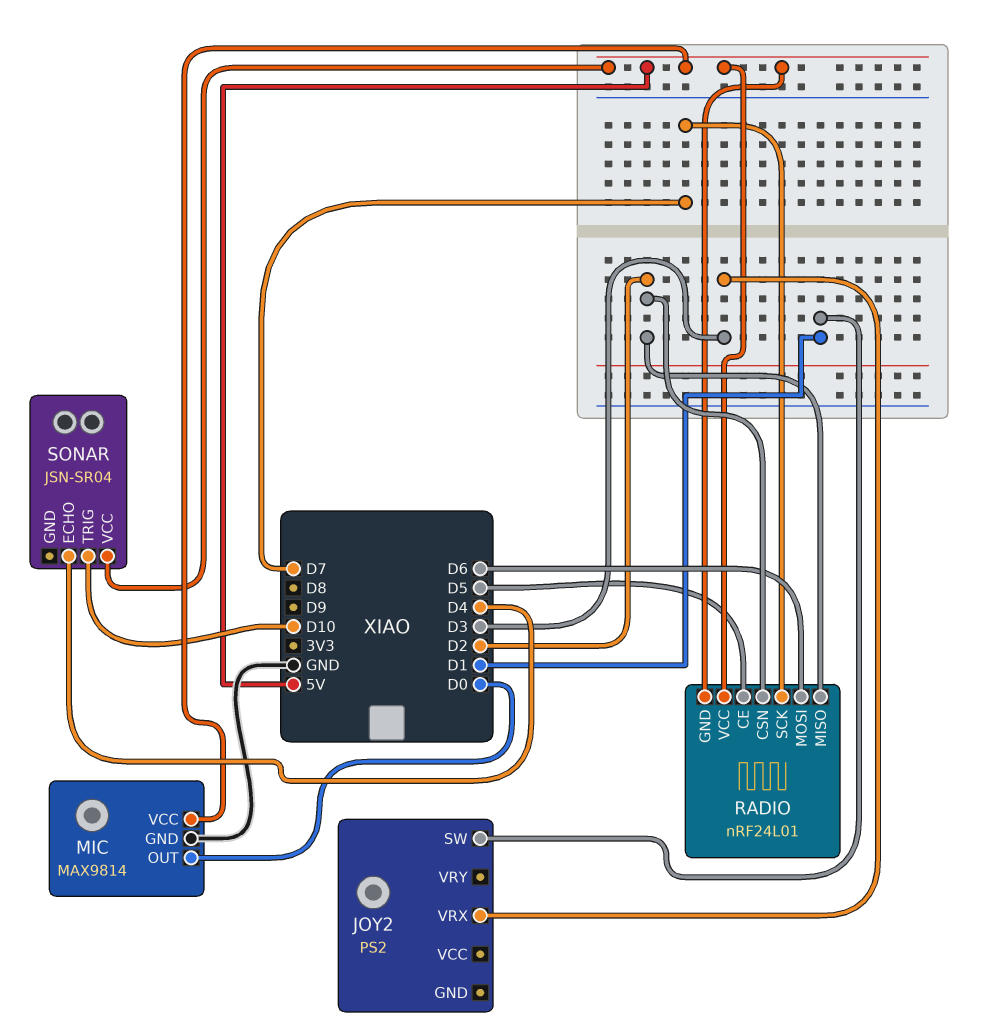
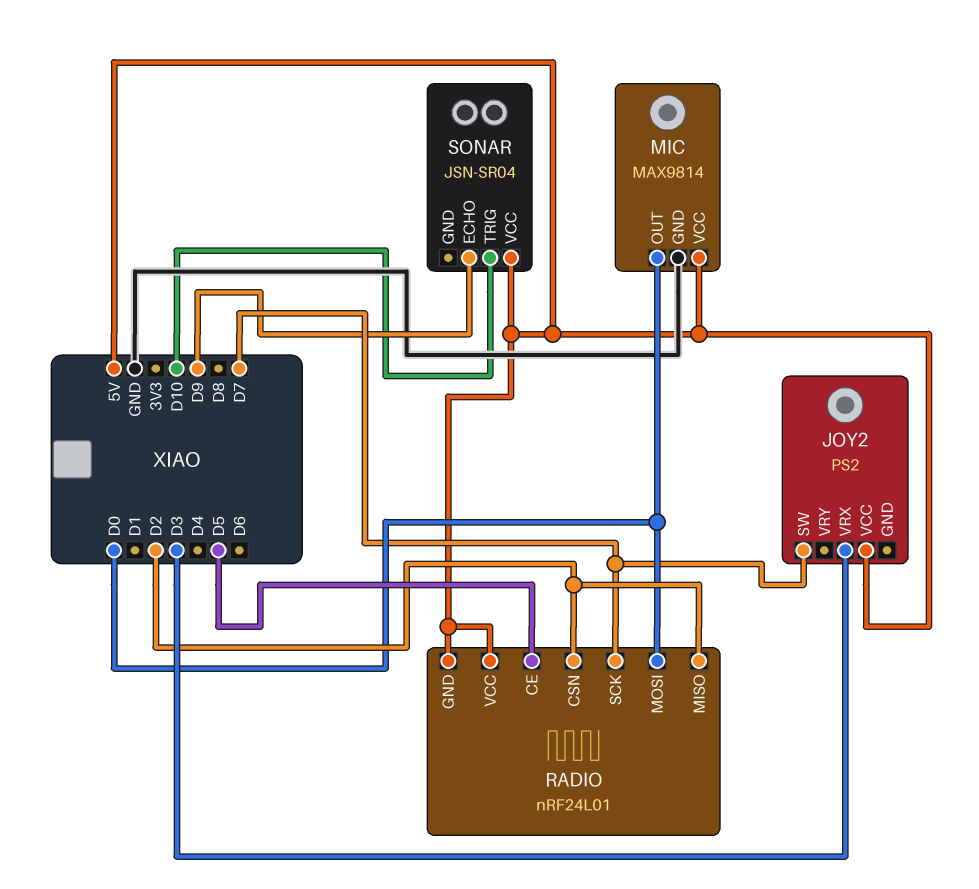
JOY2 pin SW: D1 -> D7
JOY2 pin VCC: none -> 5V
RADIO pin MOSI: D6 -> D0
SONAR pin ECHO: D4 -> D9

